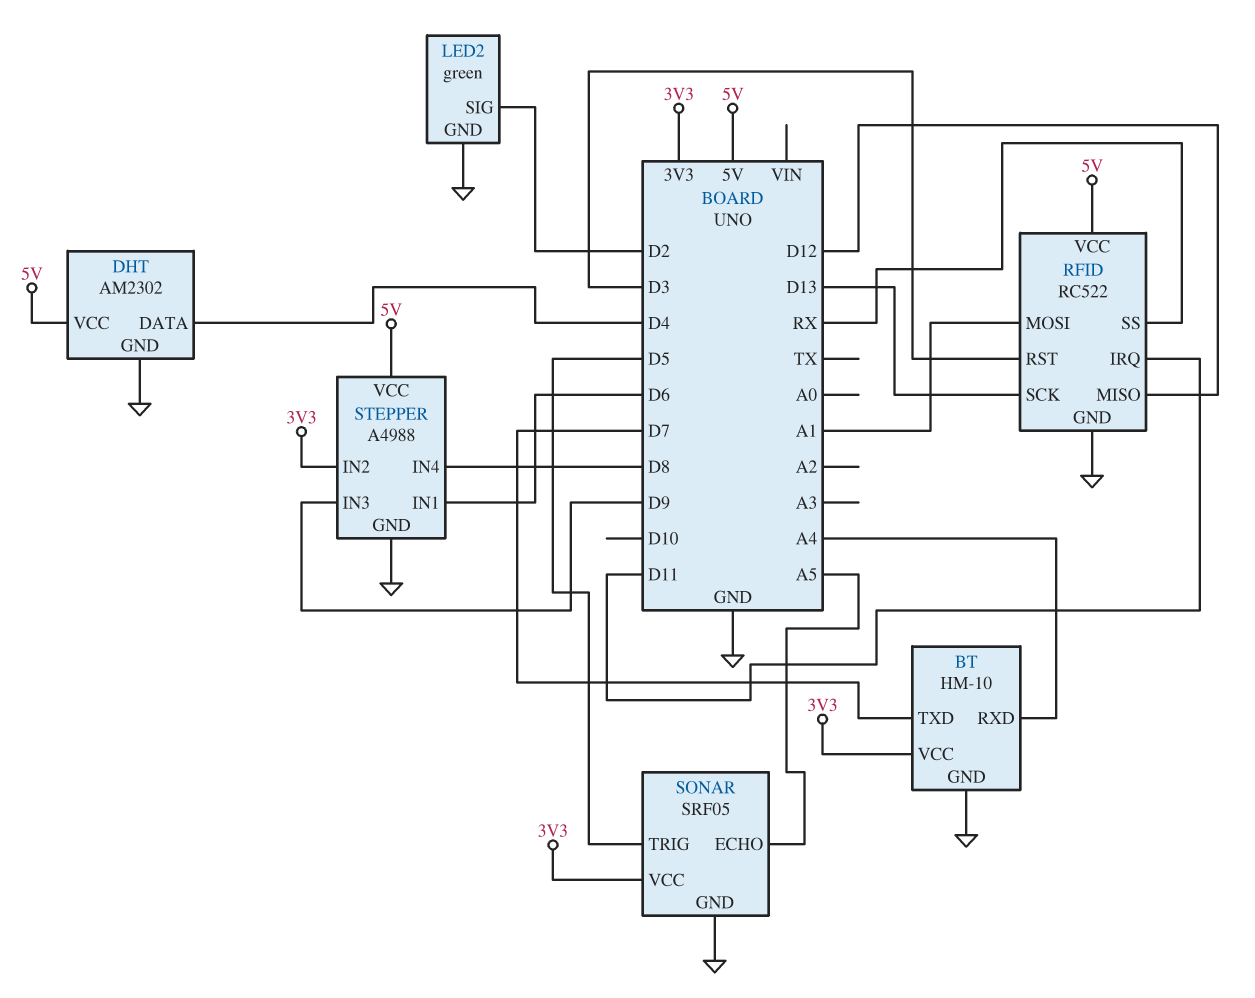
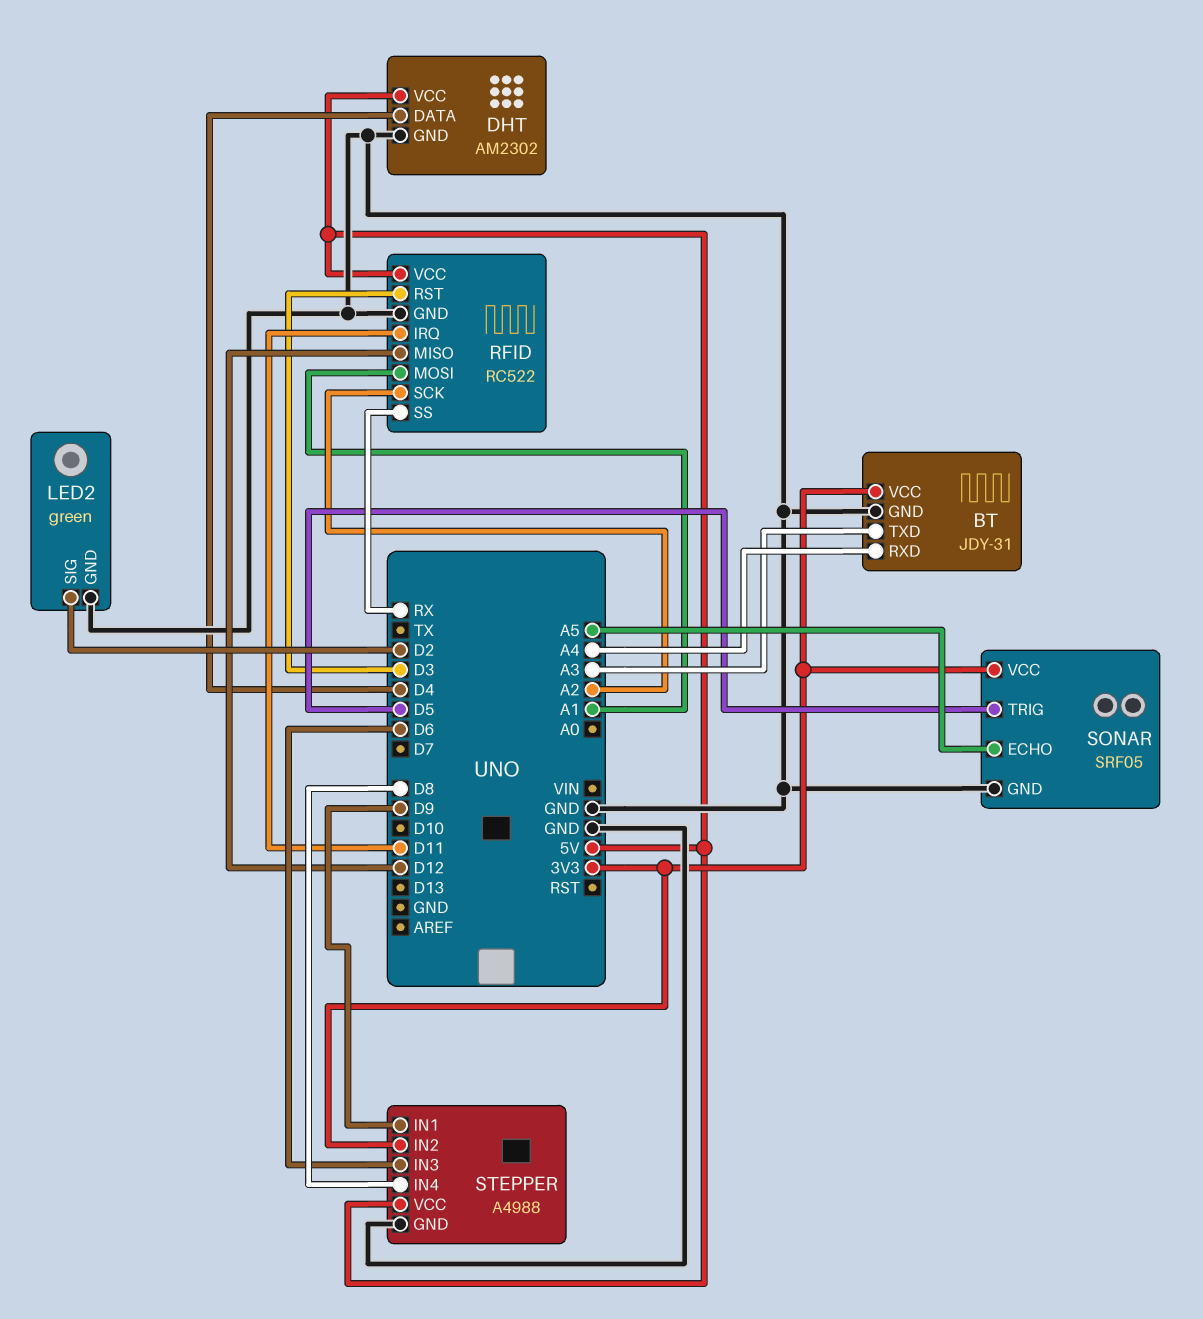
BT: HM-10 -> JDY-31
BT pin TXD: D7 -> A3
RFID pin SCK: D13 -> A2
STEPPER pin IN1: D6 -> D9
STEPPER pin IN3: D9 -> D6

